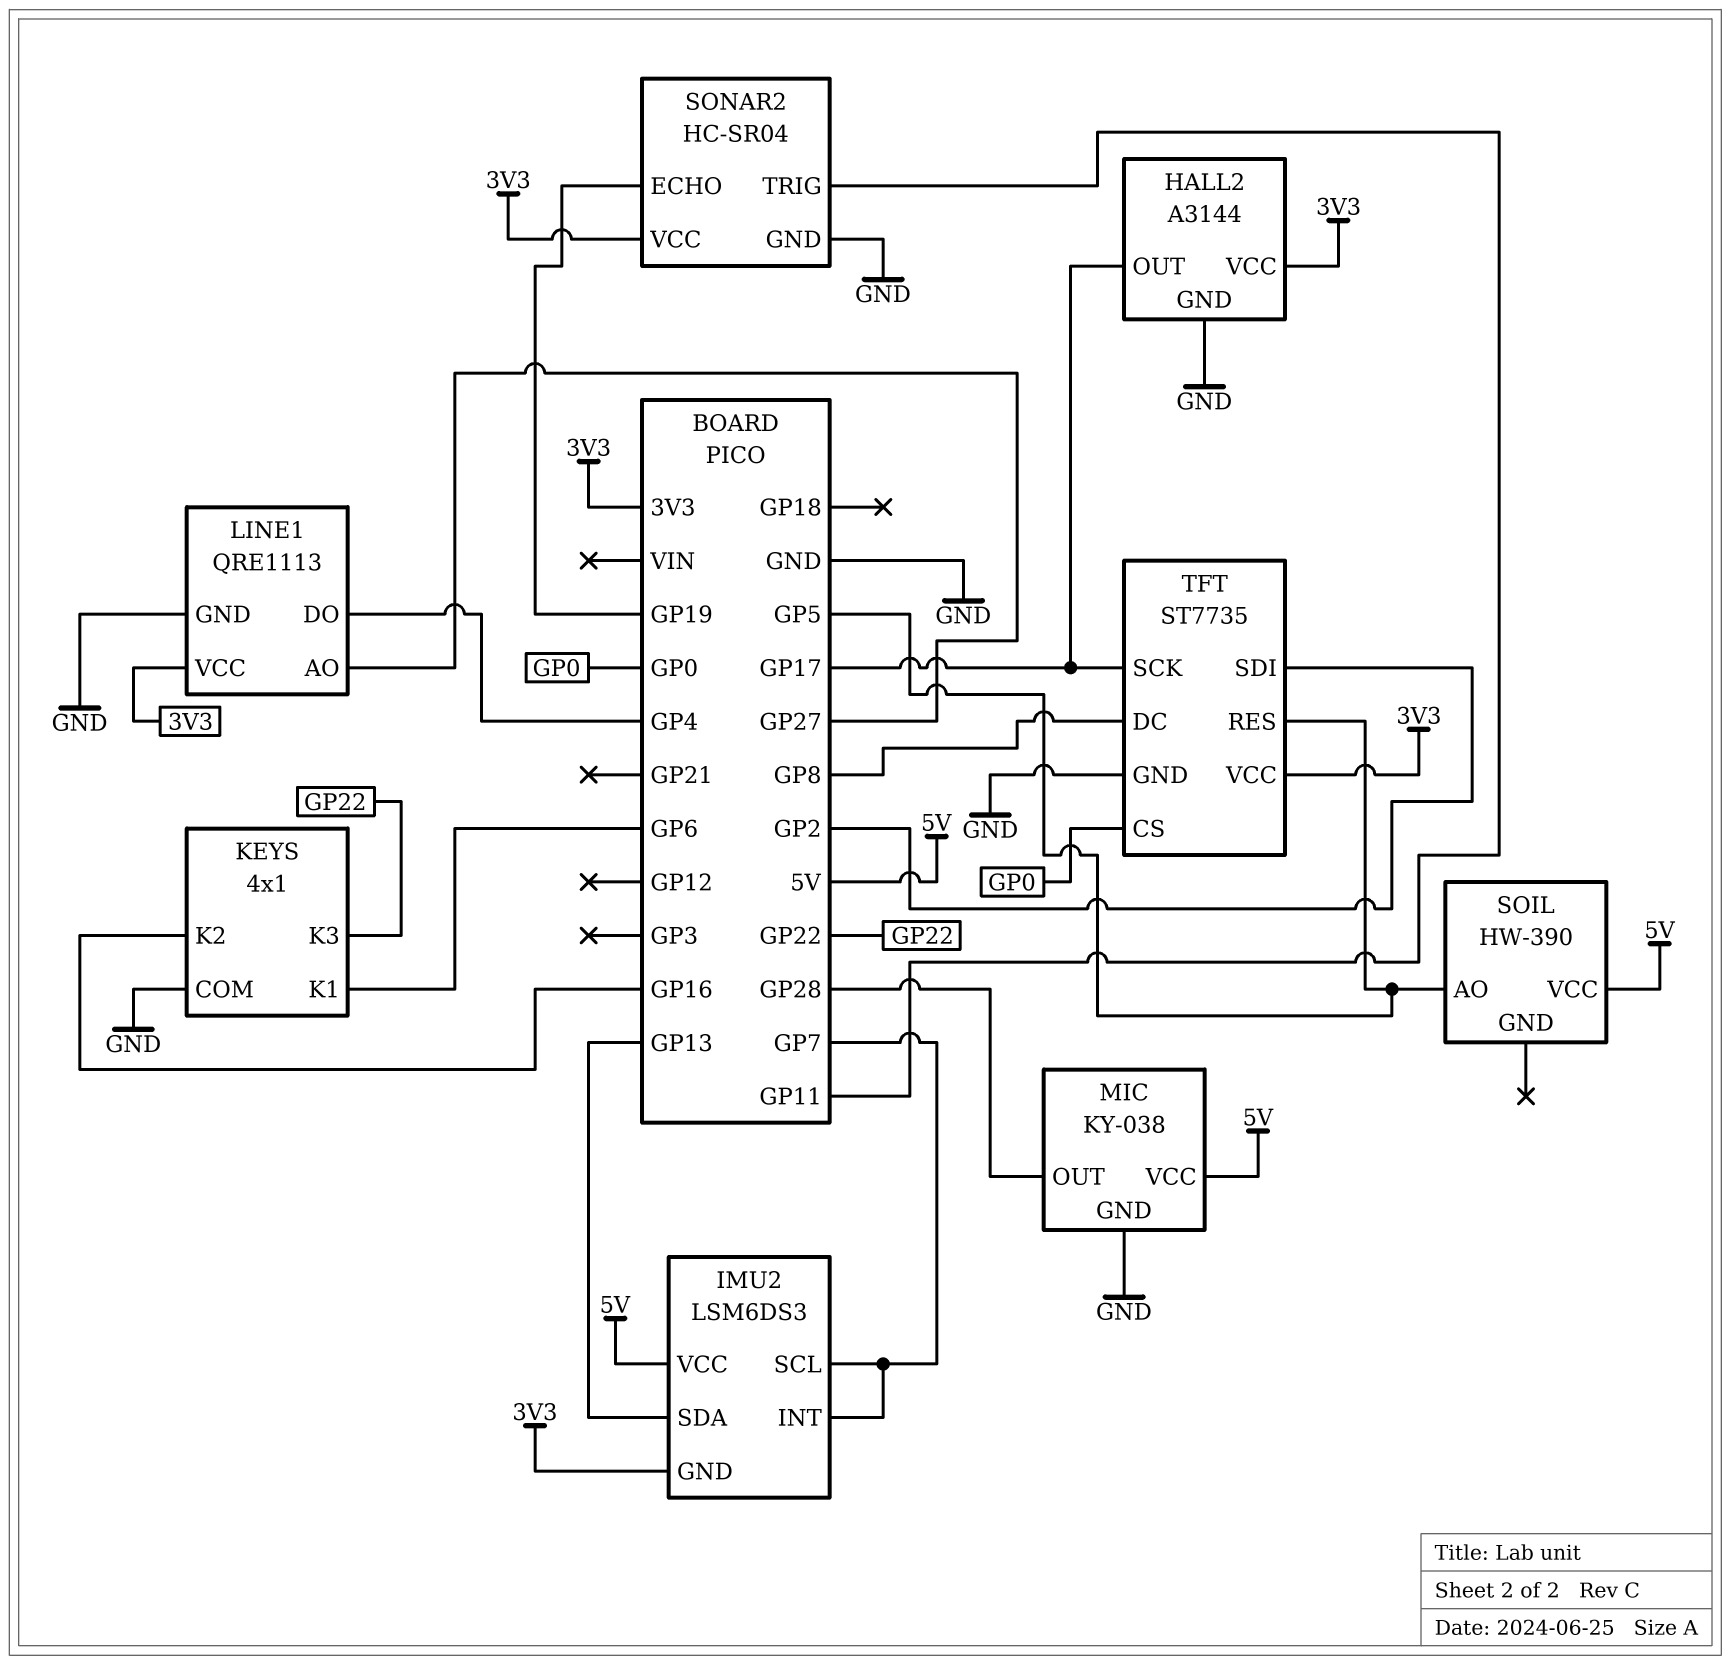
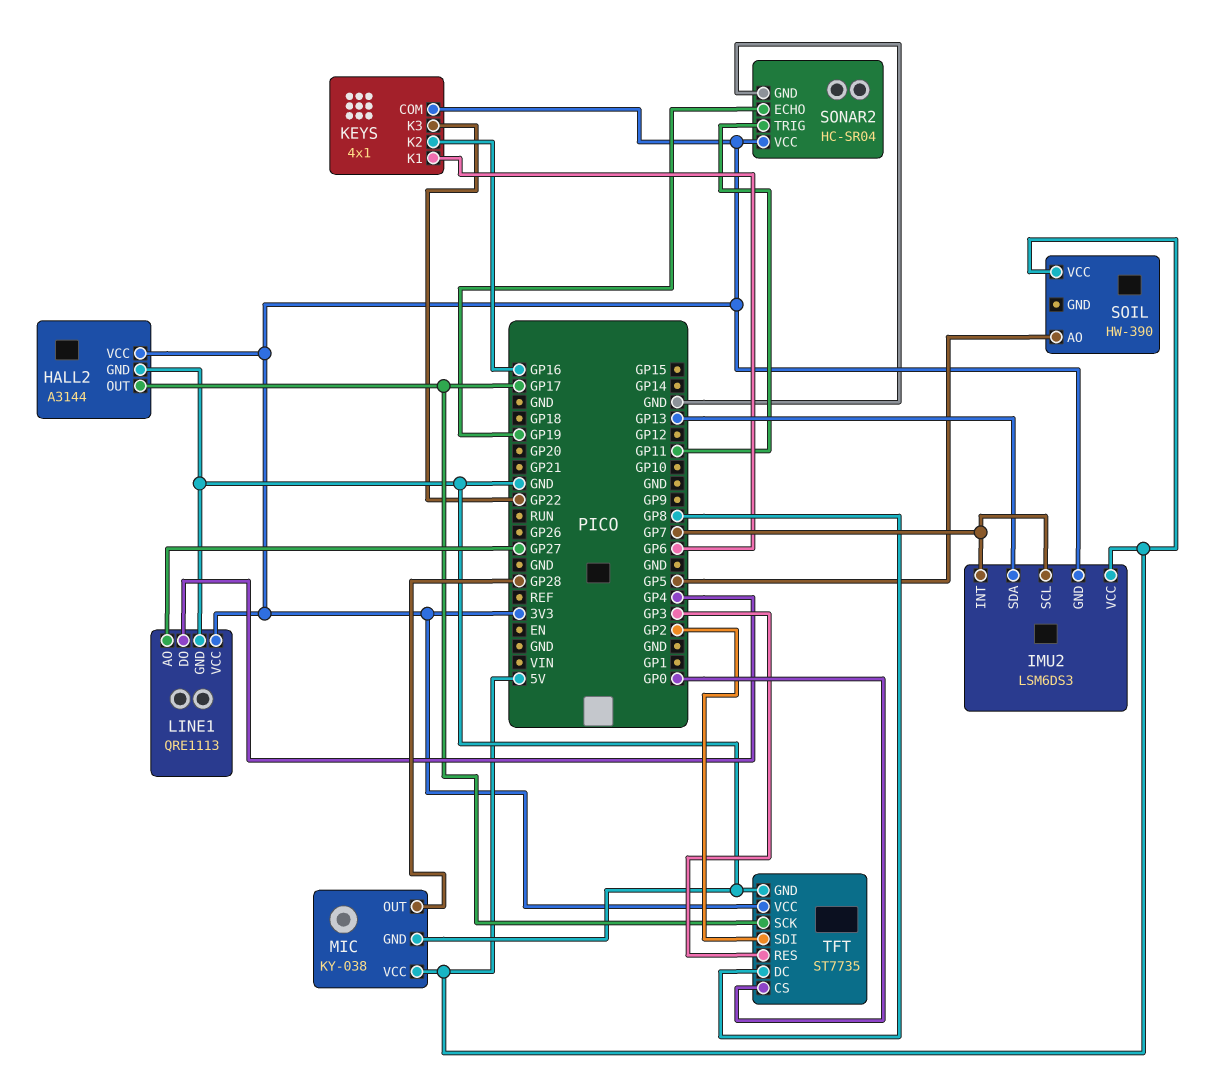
KEYS pin COM: GND -> 3V3
TFT pin RES: GP5 -> GP3

